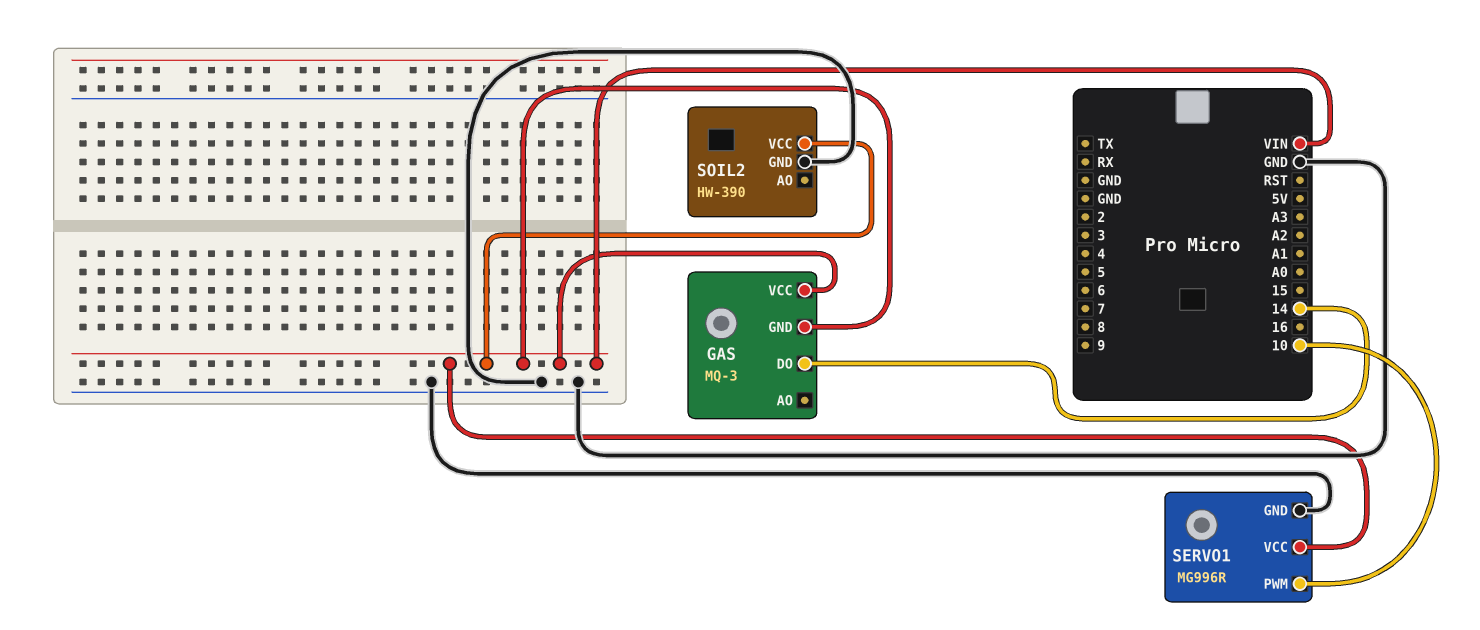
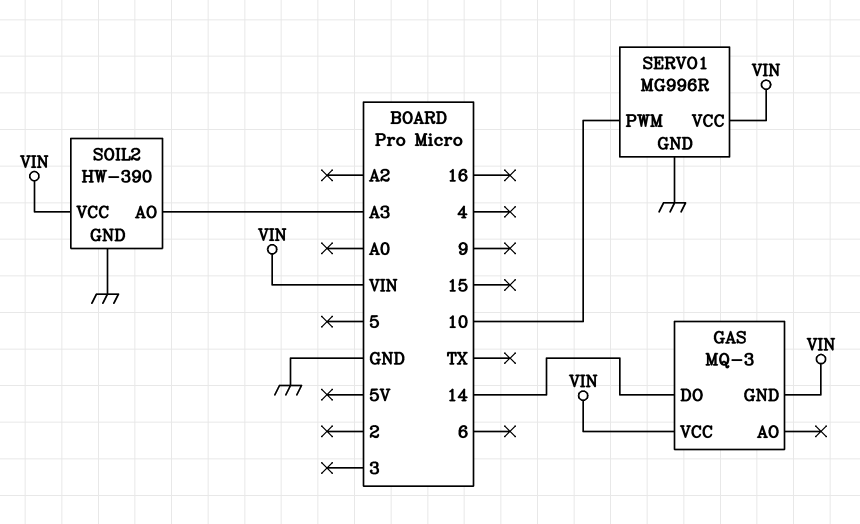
SOIL2 pin AO: none -> A3

